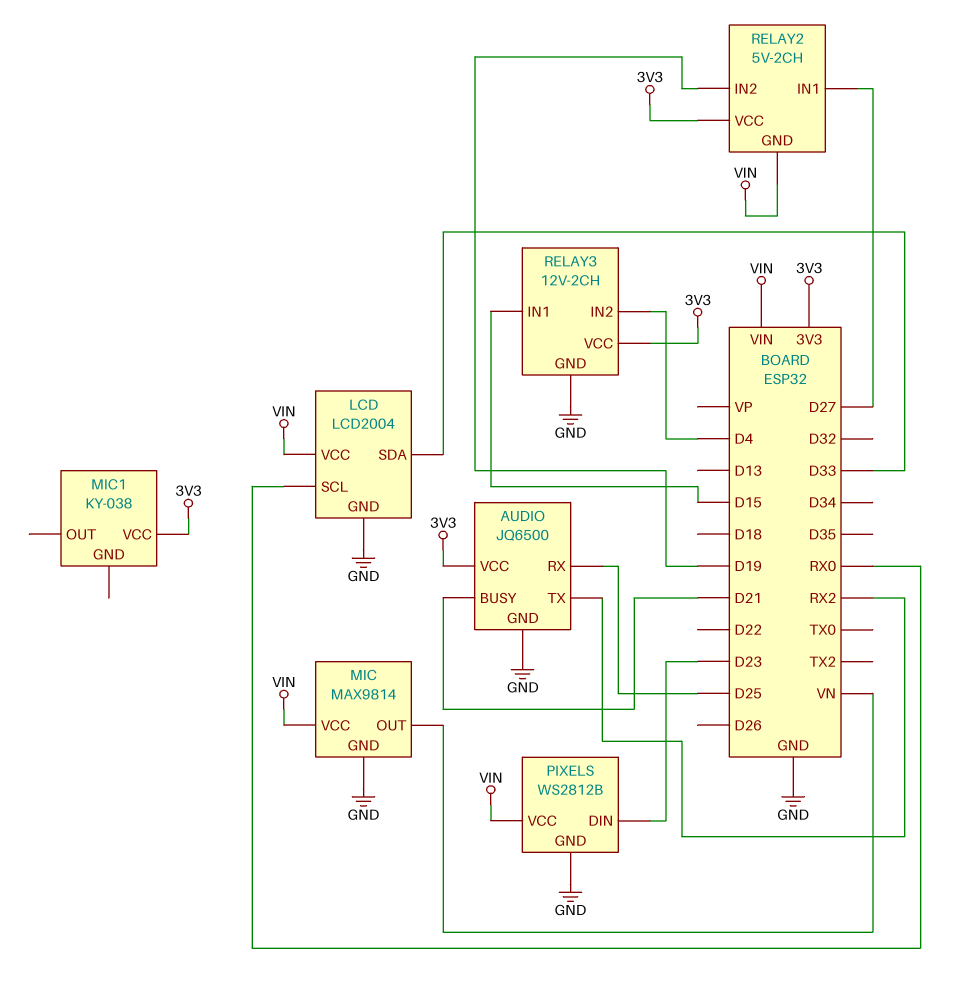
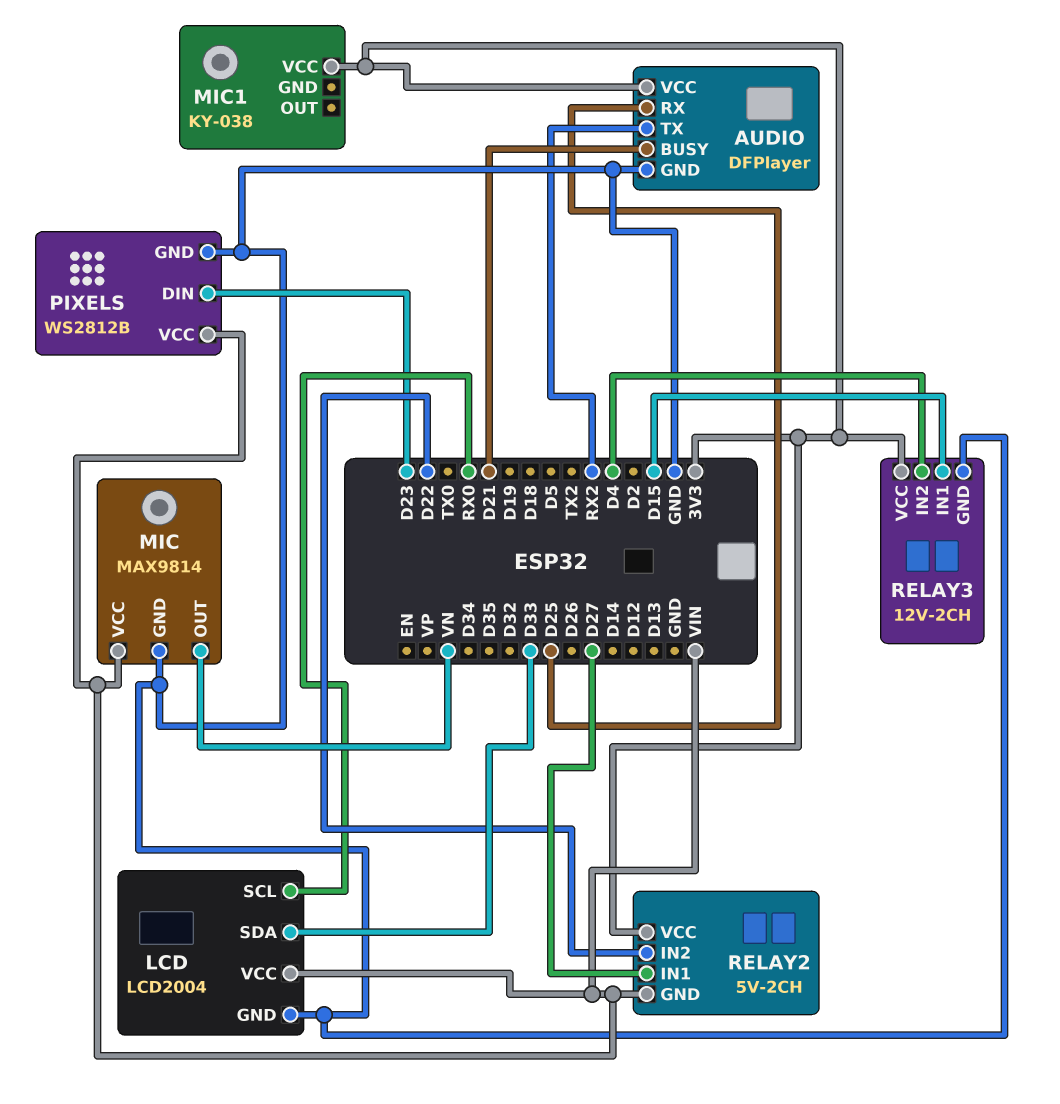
AUDIO: JQ6500 -> DFPlayer
RELAY2 pin IN2: D19 -> D22

